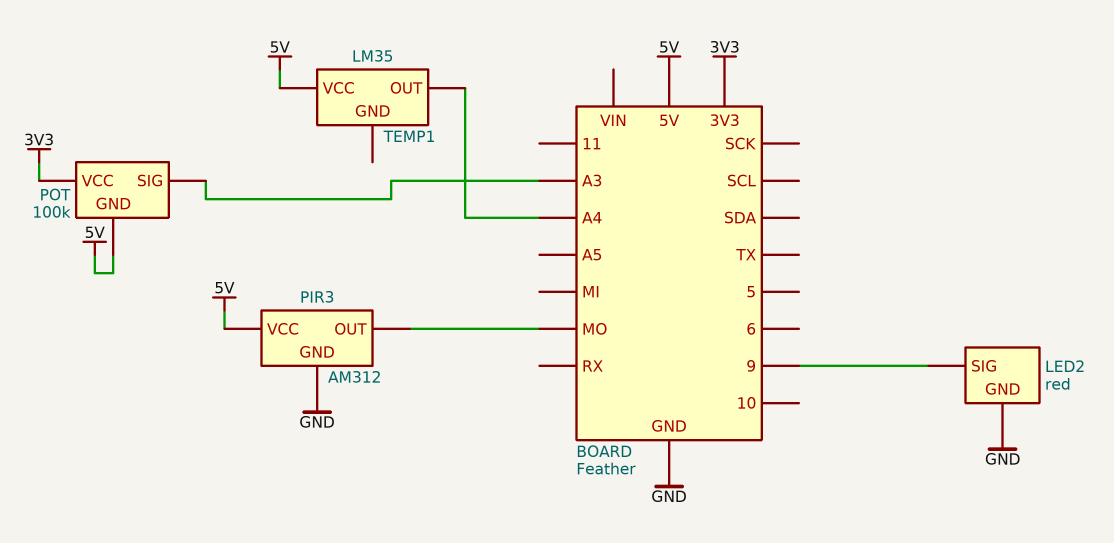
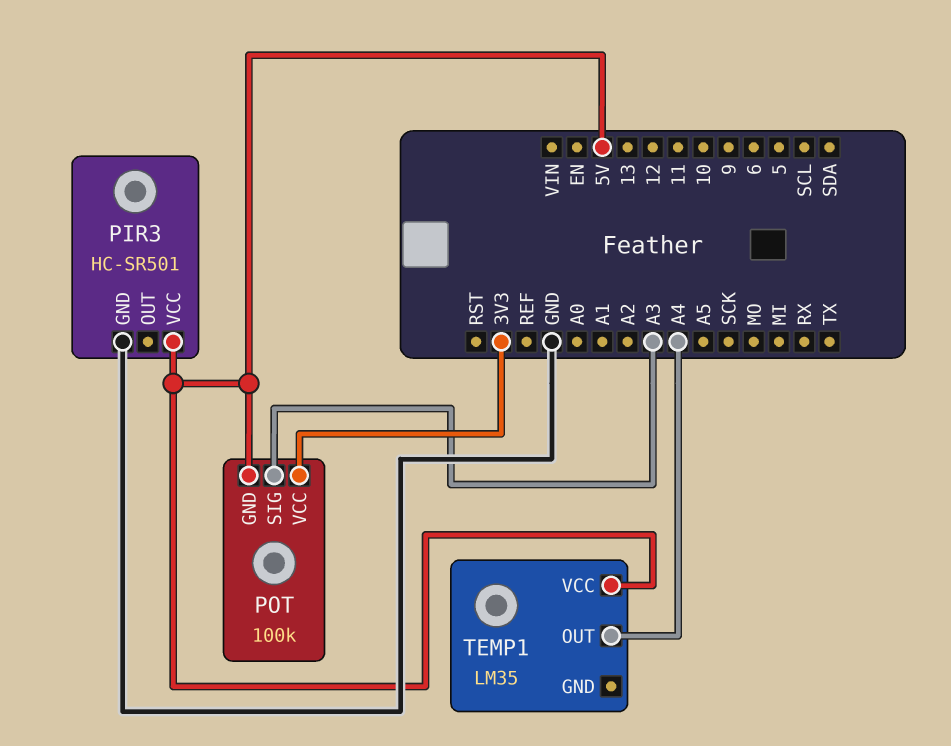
LED2: red -> none
LED2 pin GND: GND -> none
LED2 pin SIG: 9 -> none
PIR3: AM312 -> HC-SR501
PIR3 pin OUT: MO -> none

